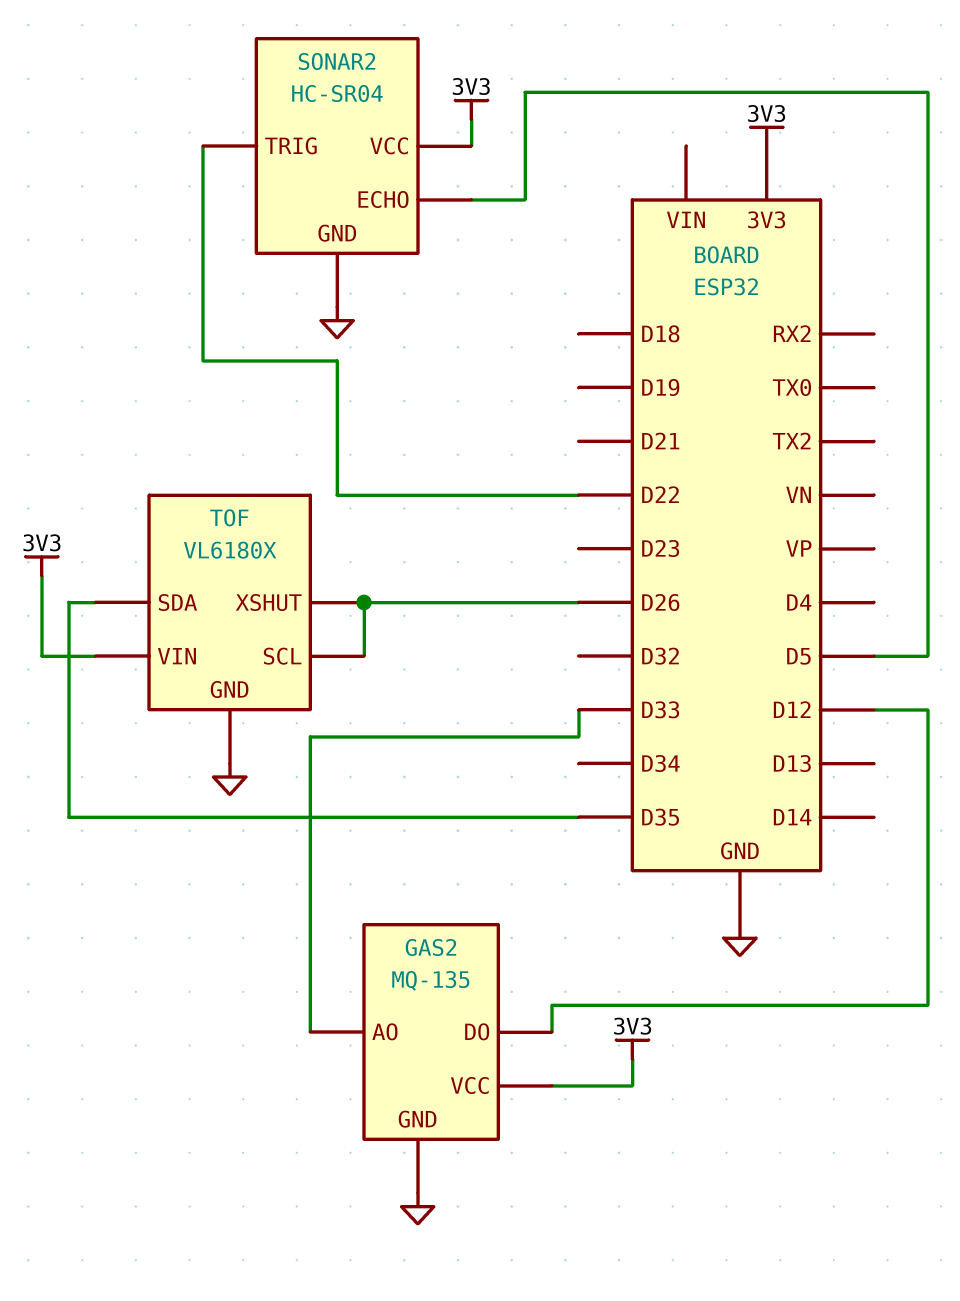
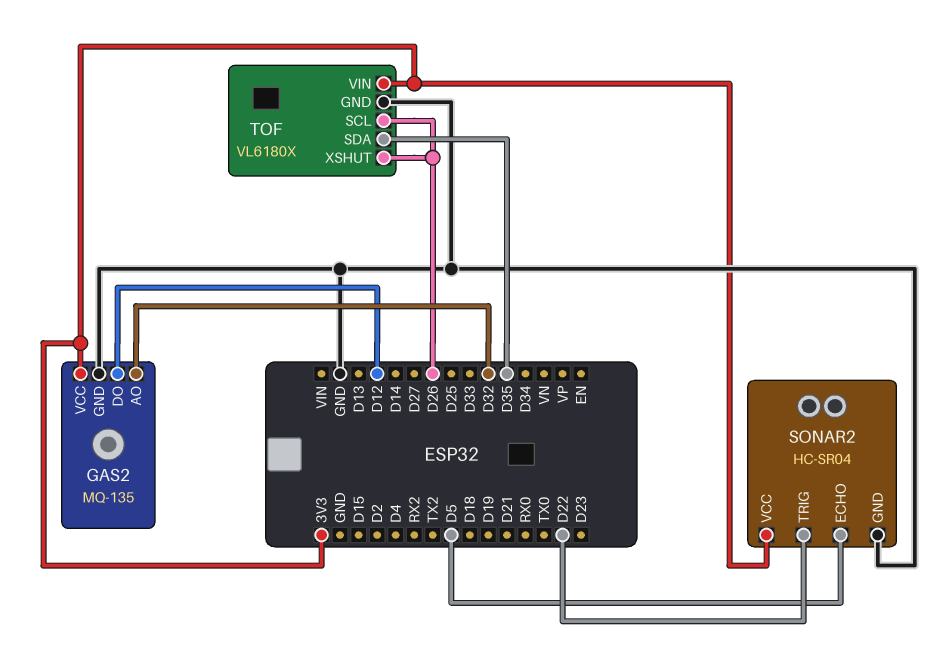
GAS2 pin AO: D33 -> D32

